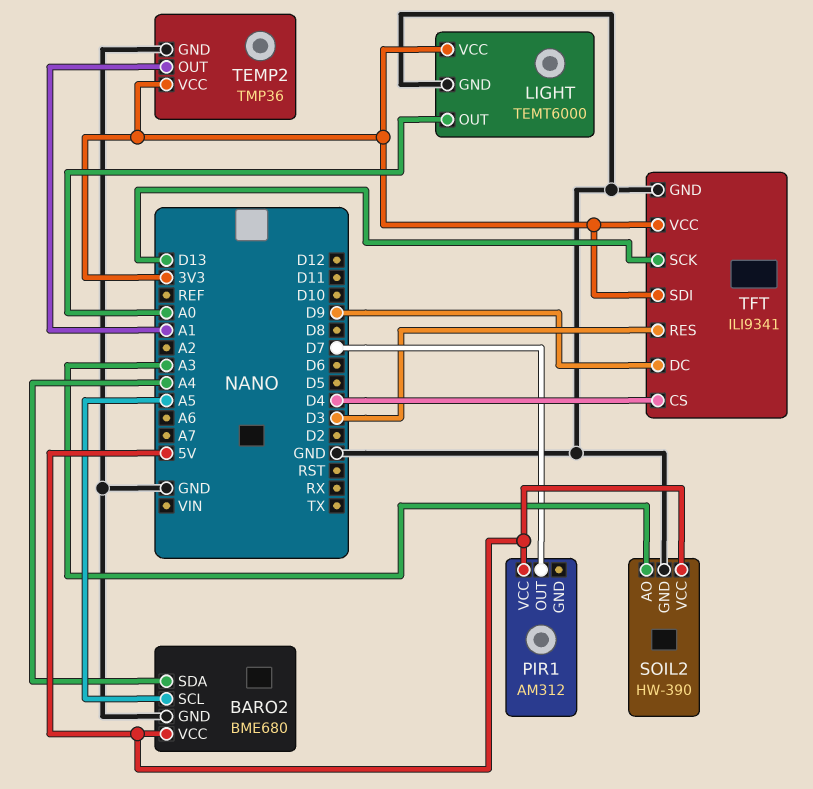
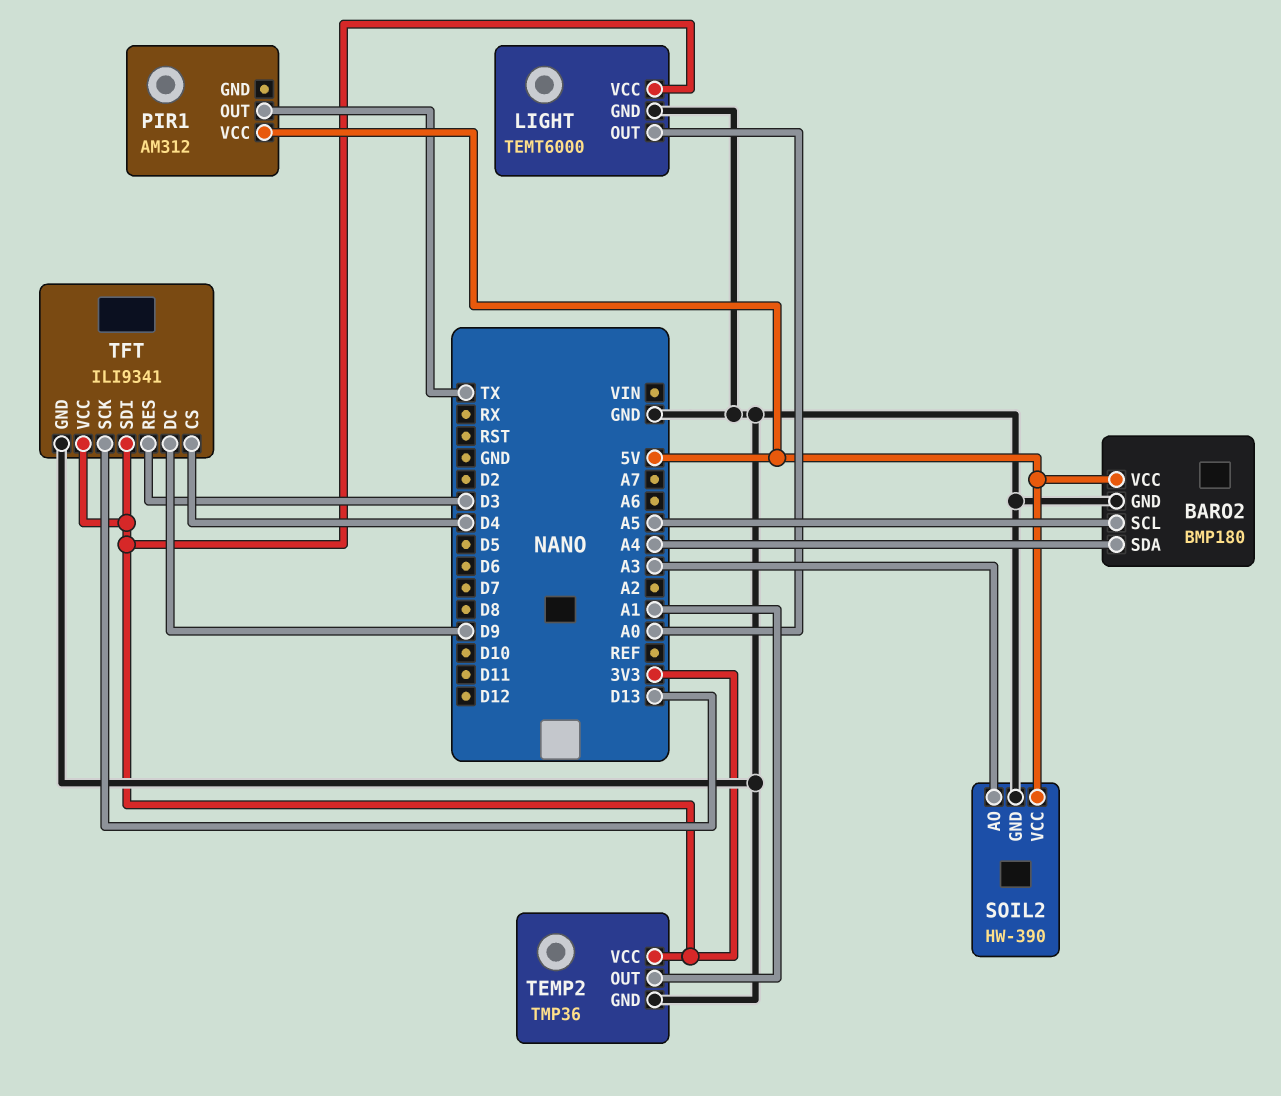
BARO2: BME680 -> BMP180
PIR1 pin OUT: D7 -> TX

